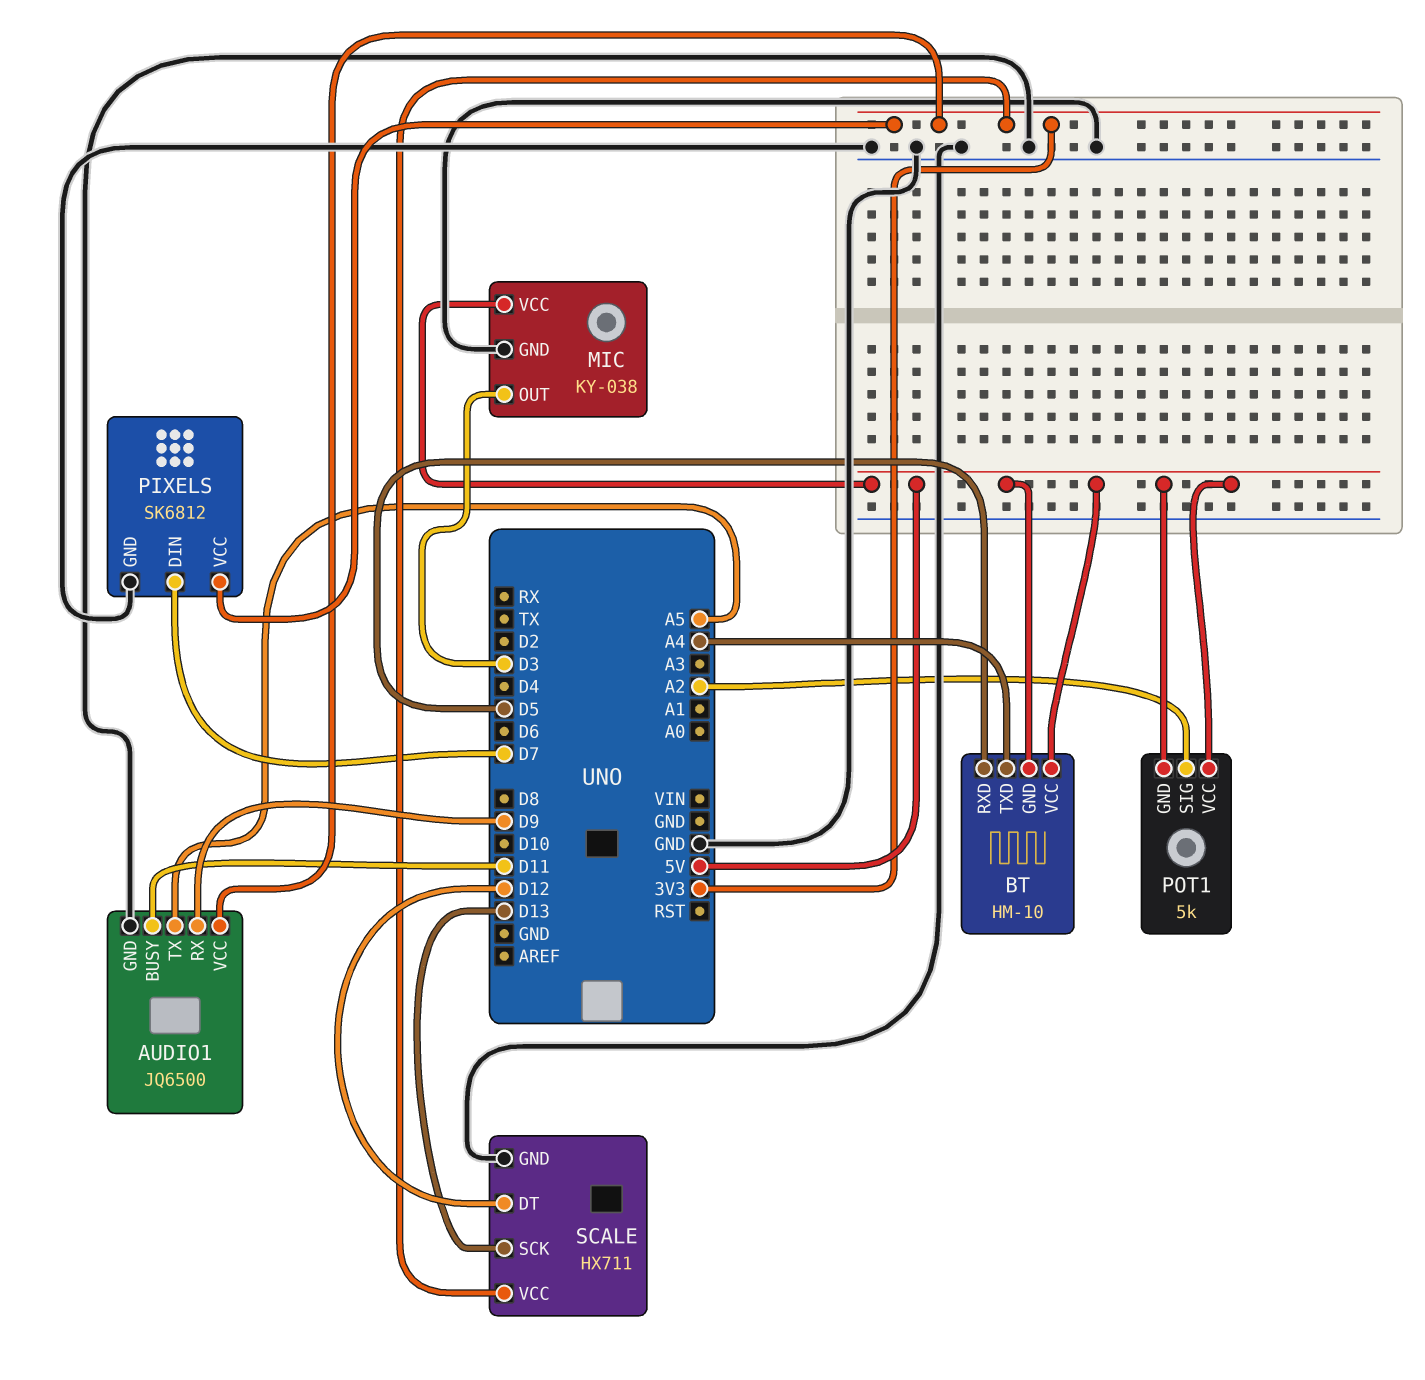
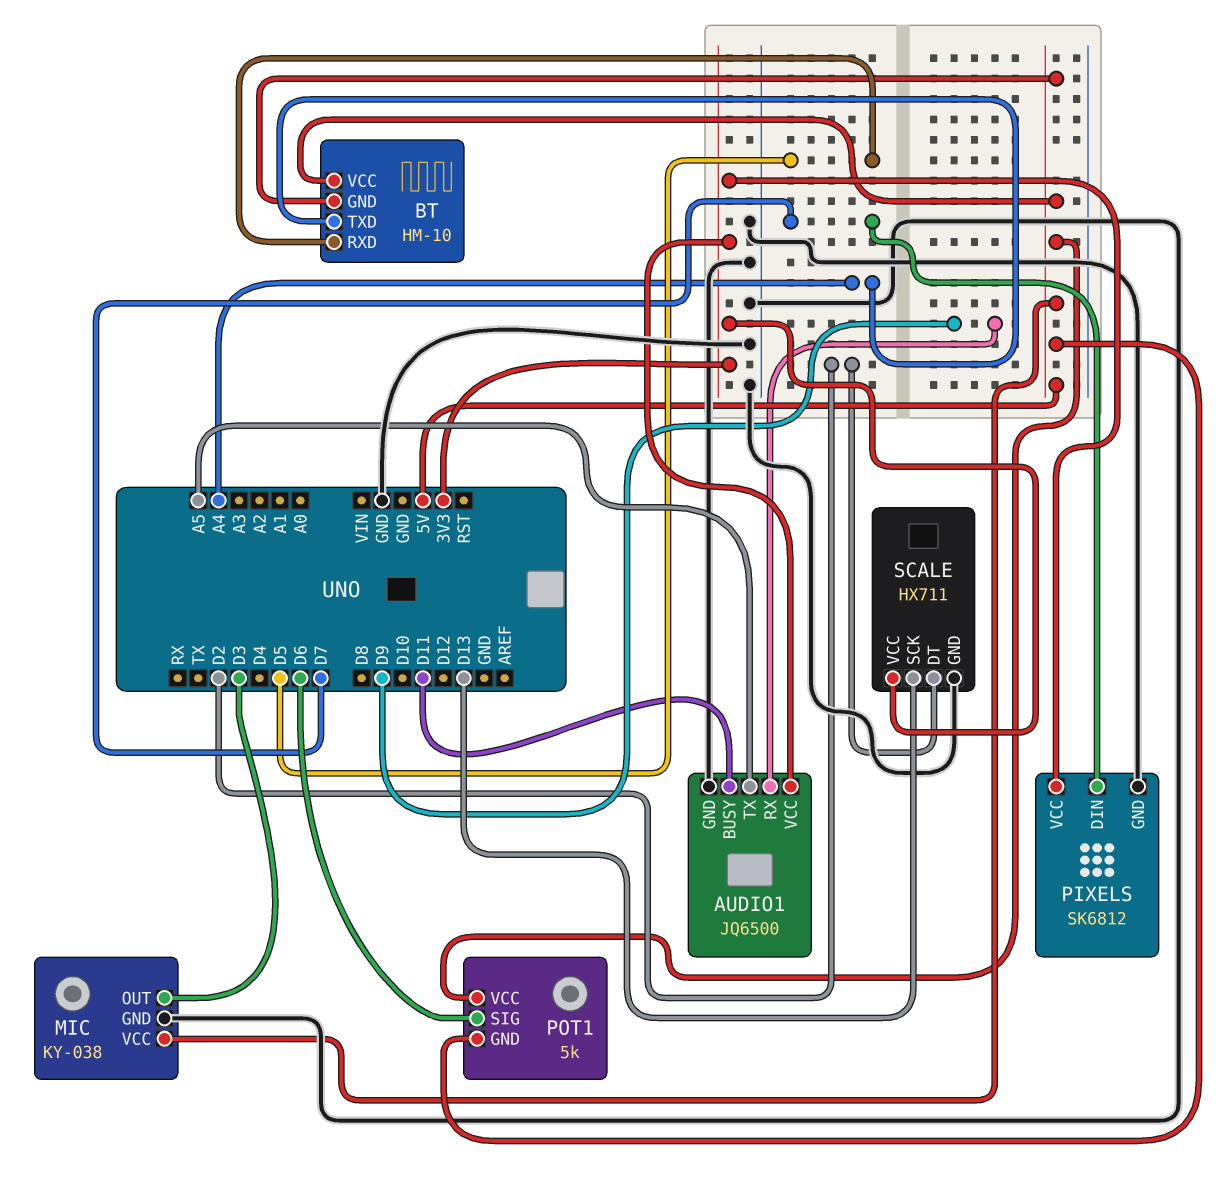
POT1 pin SIG: A2 -> D6
SCALE pin DT: D12 -> D2

